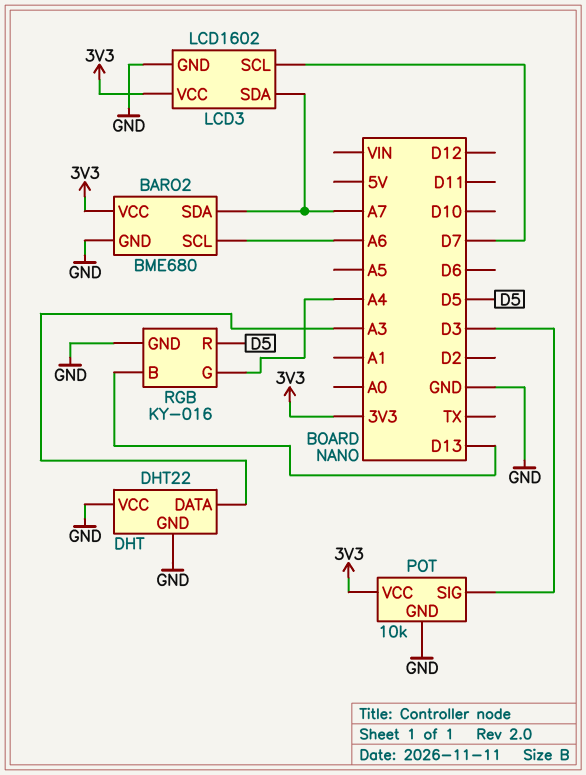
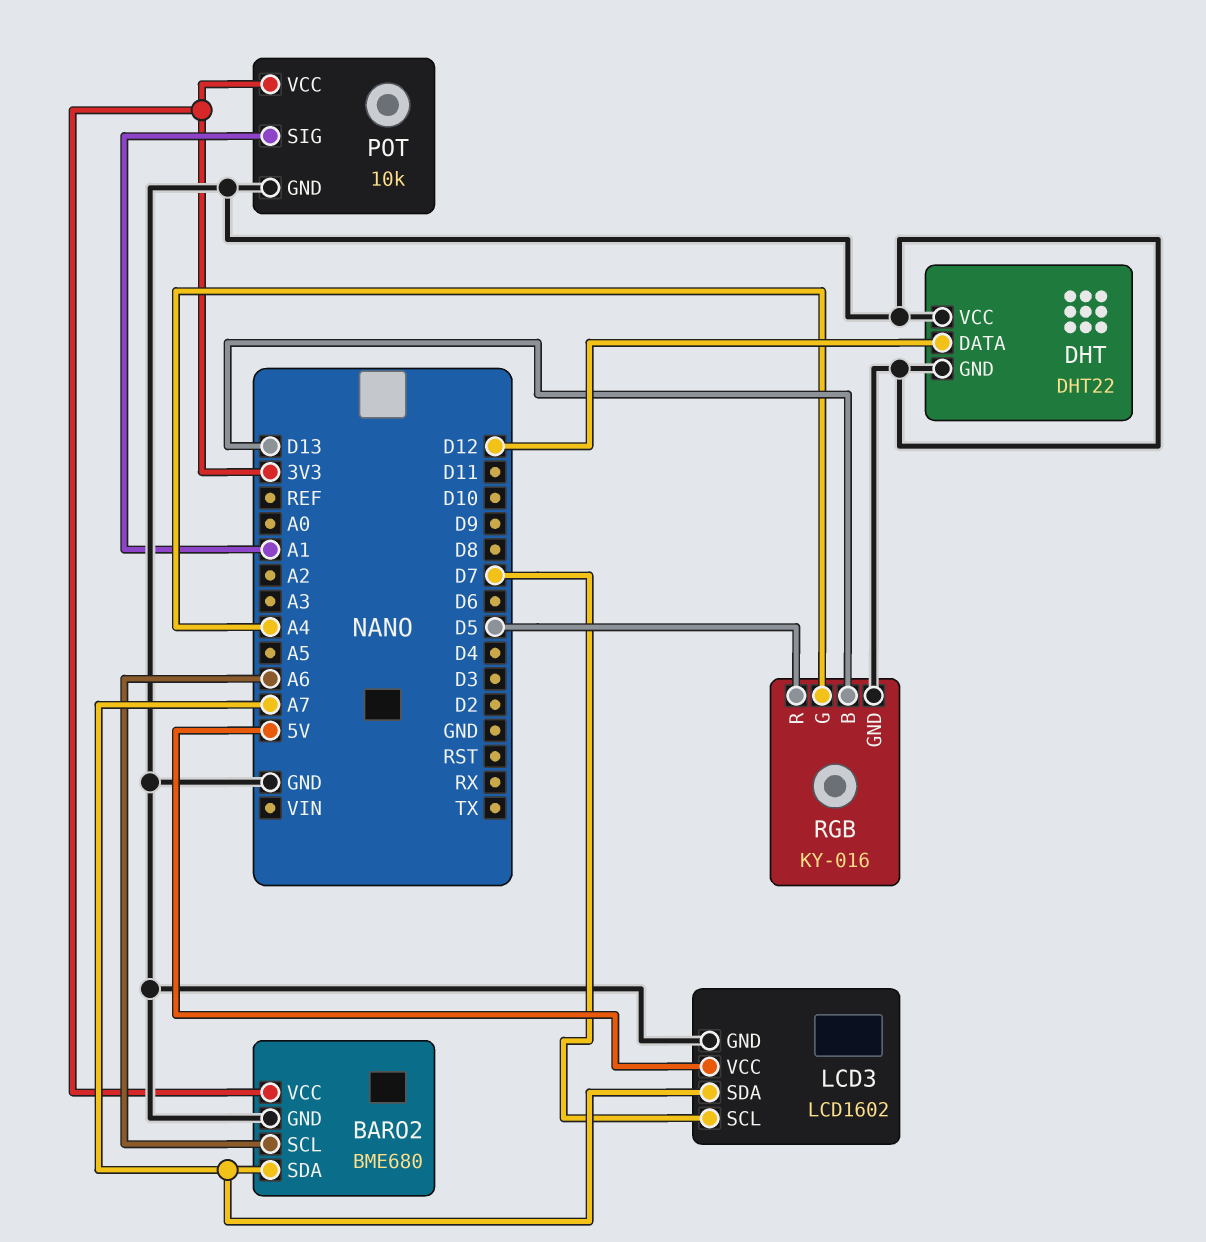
DHT pin DATA: A3 -> D12
LCD3 pin VCC: 3V3 -> 5V
POT pin SIG: D3 -> A1

